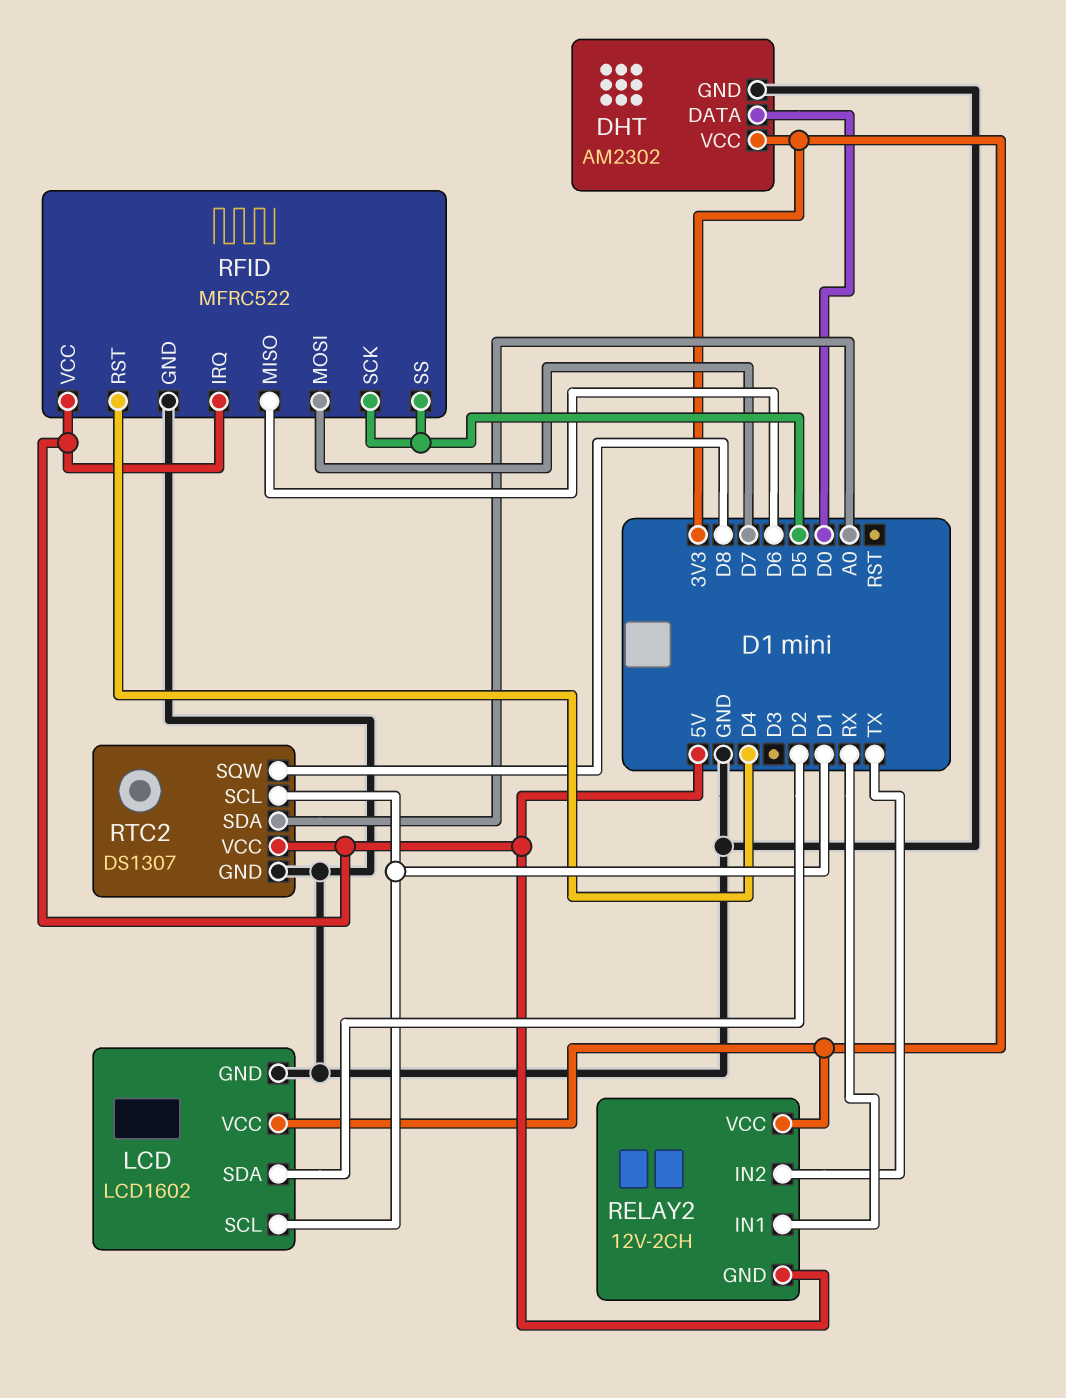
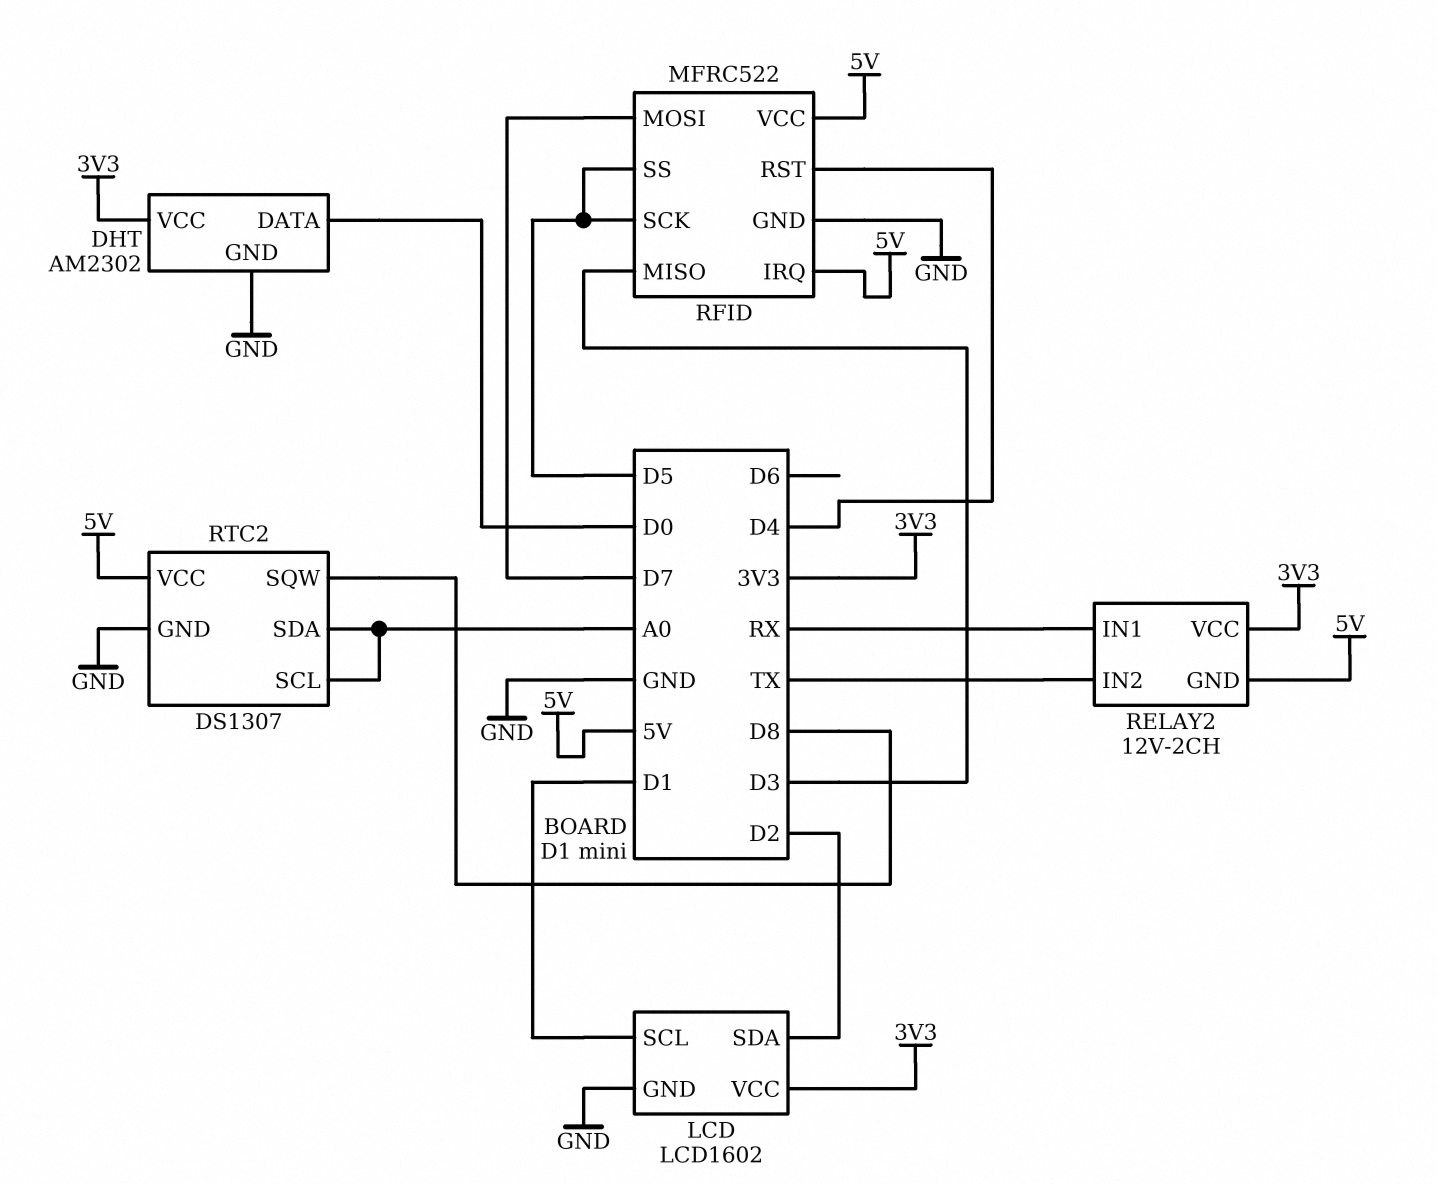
RFID pin MISO: D6 -> D3
RTC2 pin SCL: D1 -> A0

